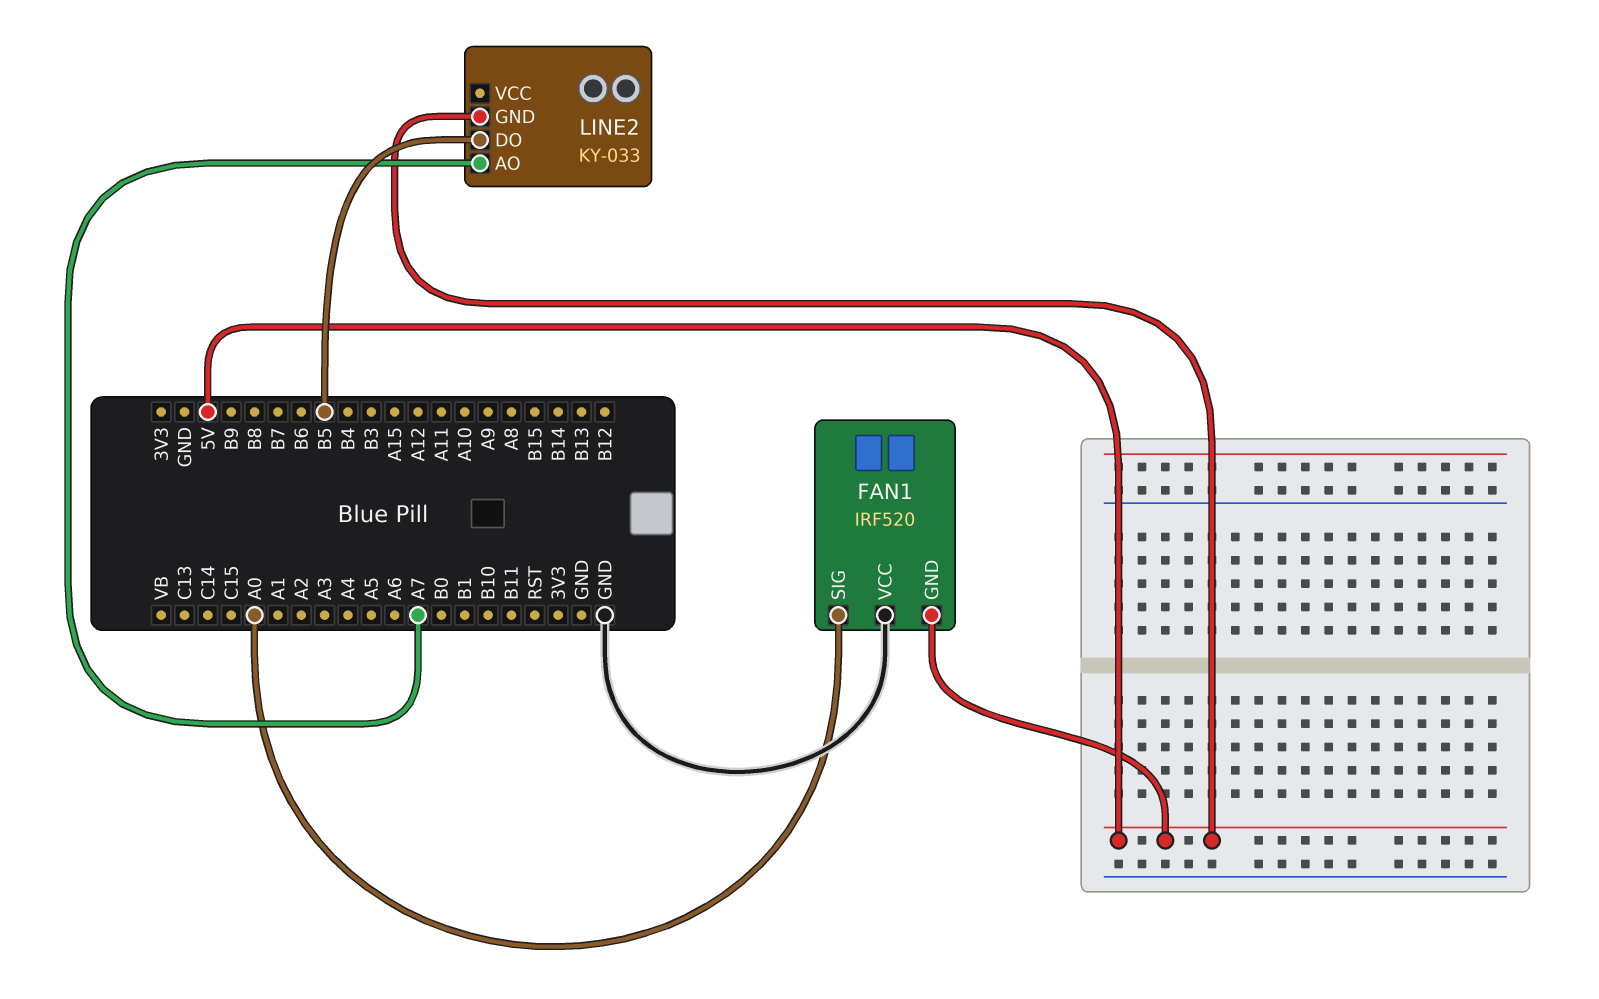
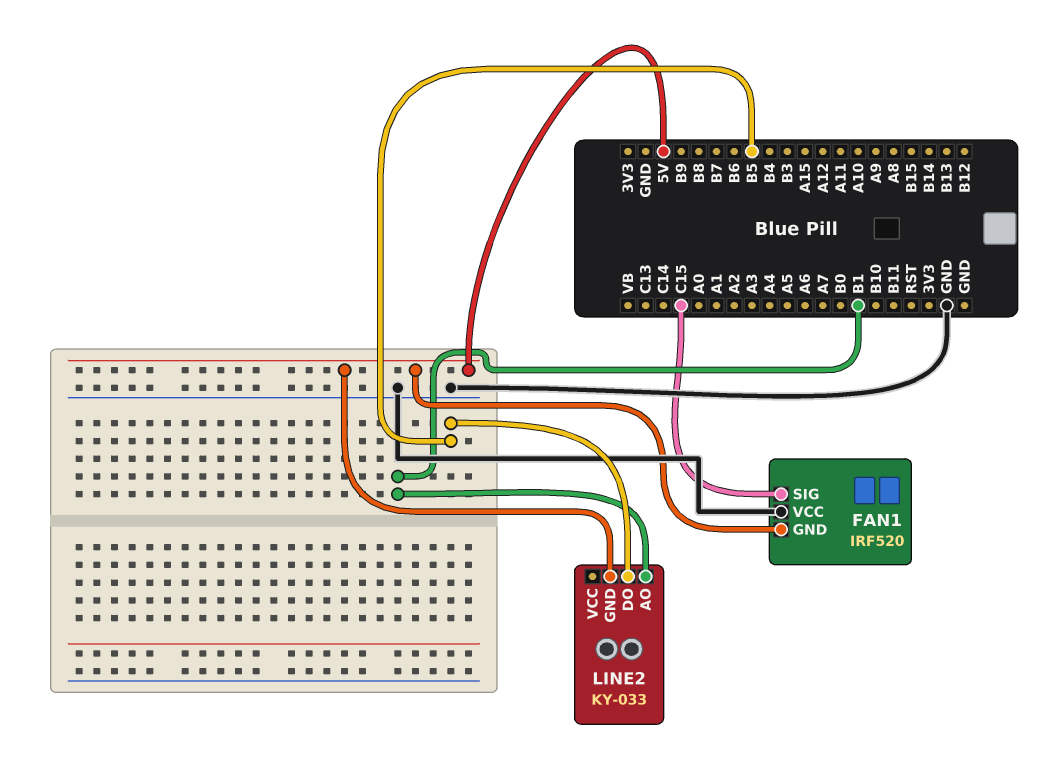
FAN1 pin SIG: A0 -> C15
LINE2 pin AO: A7 -> B1

